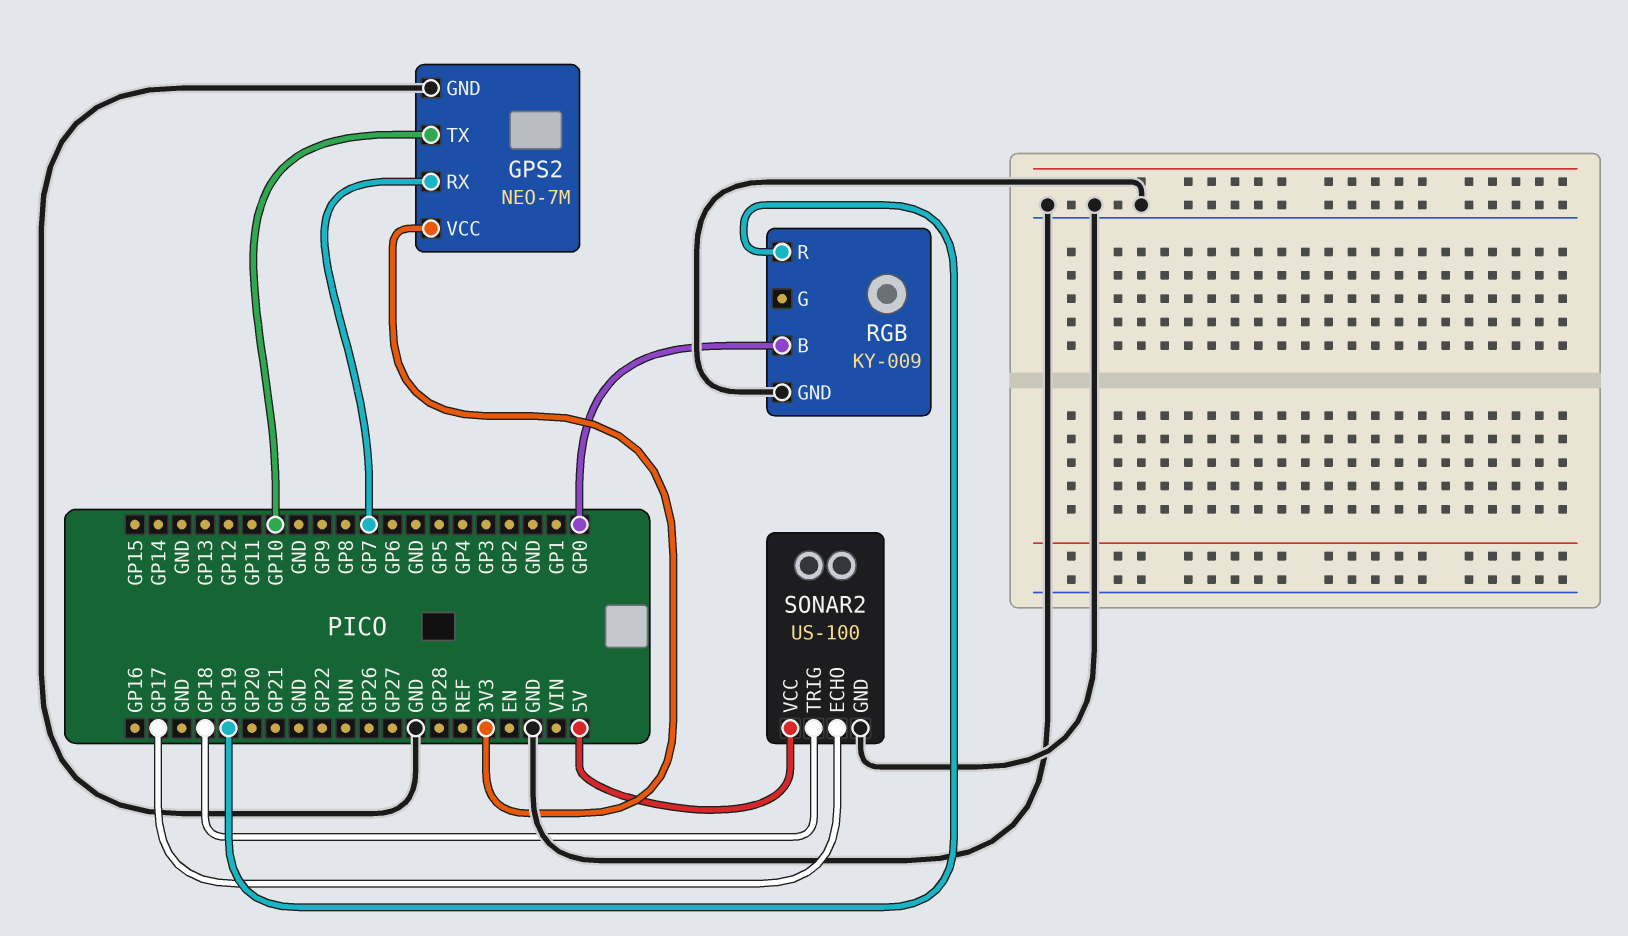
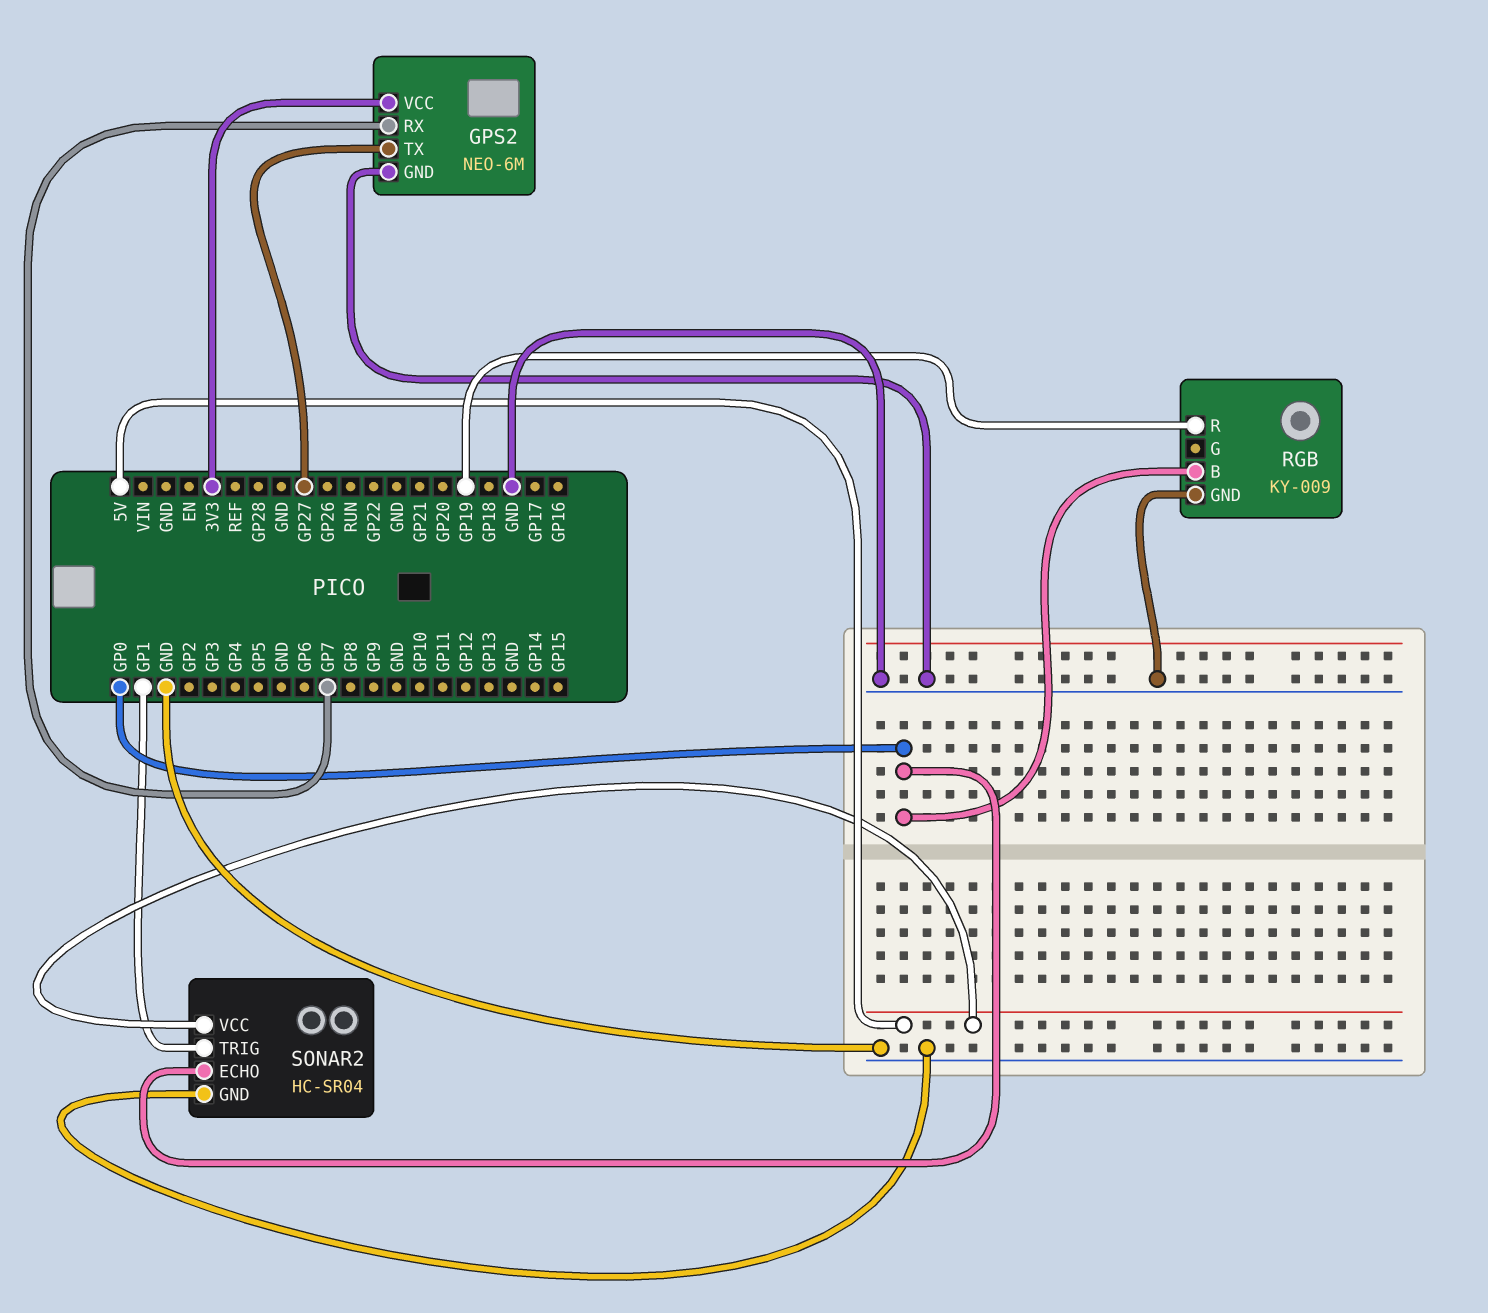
GPS2: NEO-7M -> NEO-6M
GPS2 pin TX: GP10 -> GP27
SONAR2: US-100 -> HC-SR04
SONAR2 pin ECHO: GP17 -> GP0
SONAR2 pin TRIG: GP18 -> GP1

